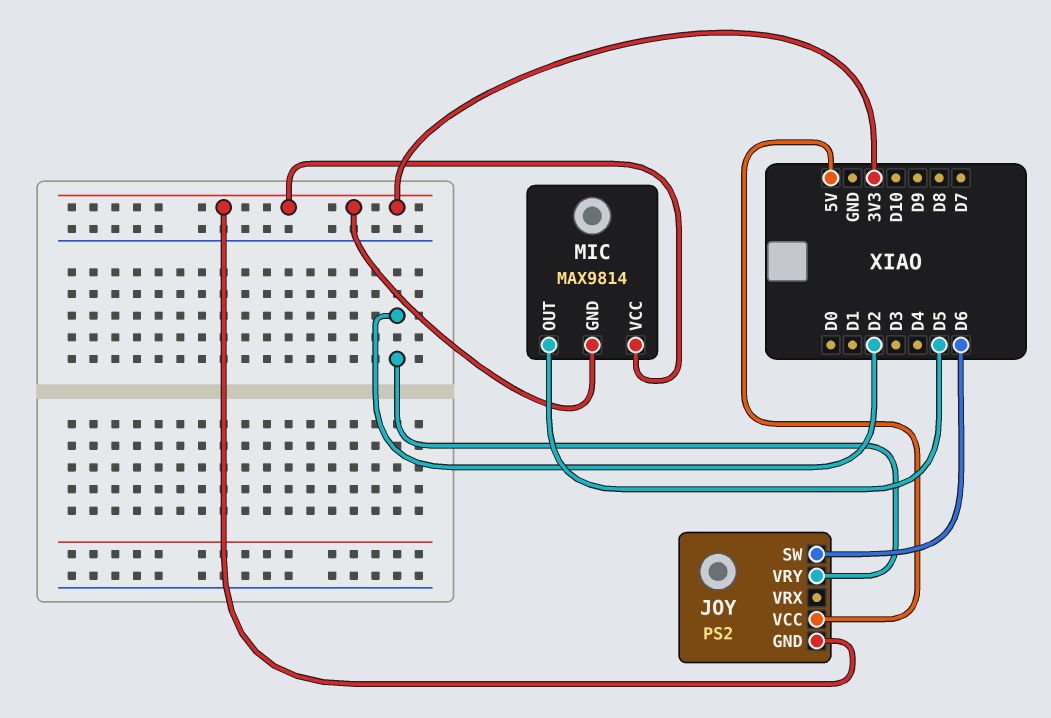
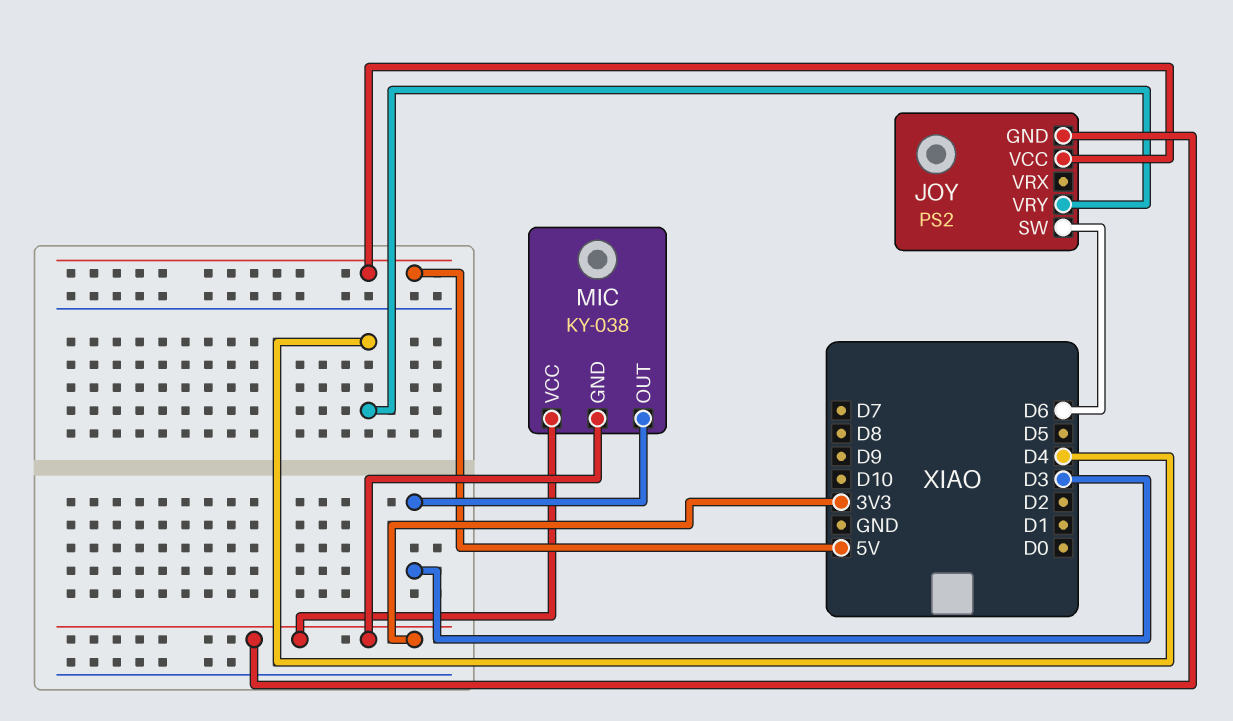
JOY pin VRY: D2 -> D4
MIC: MAX9814 -> KY-038
MIC pin OUT: D5 -> D3

